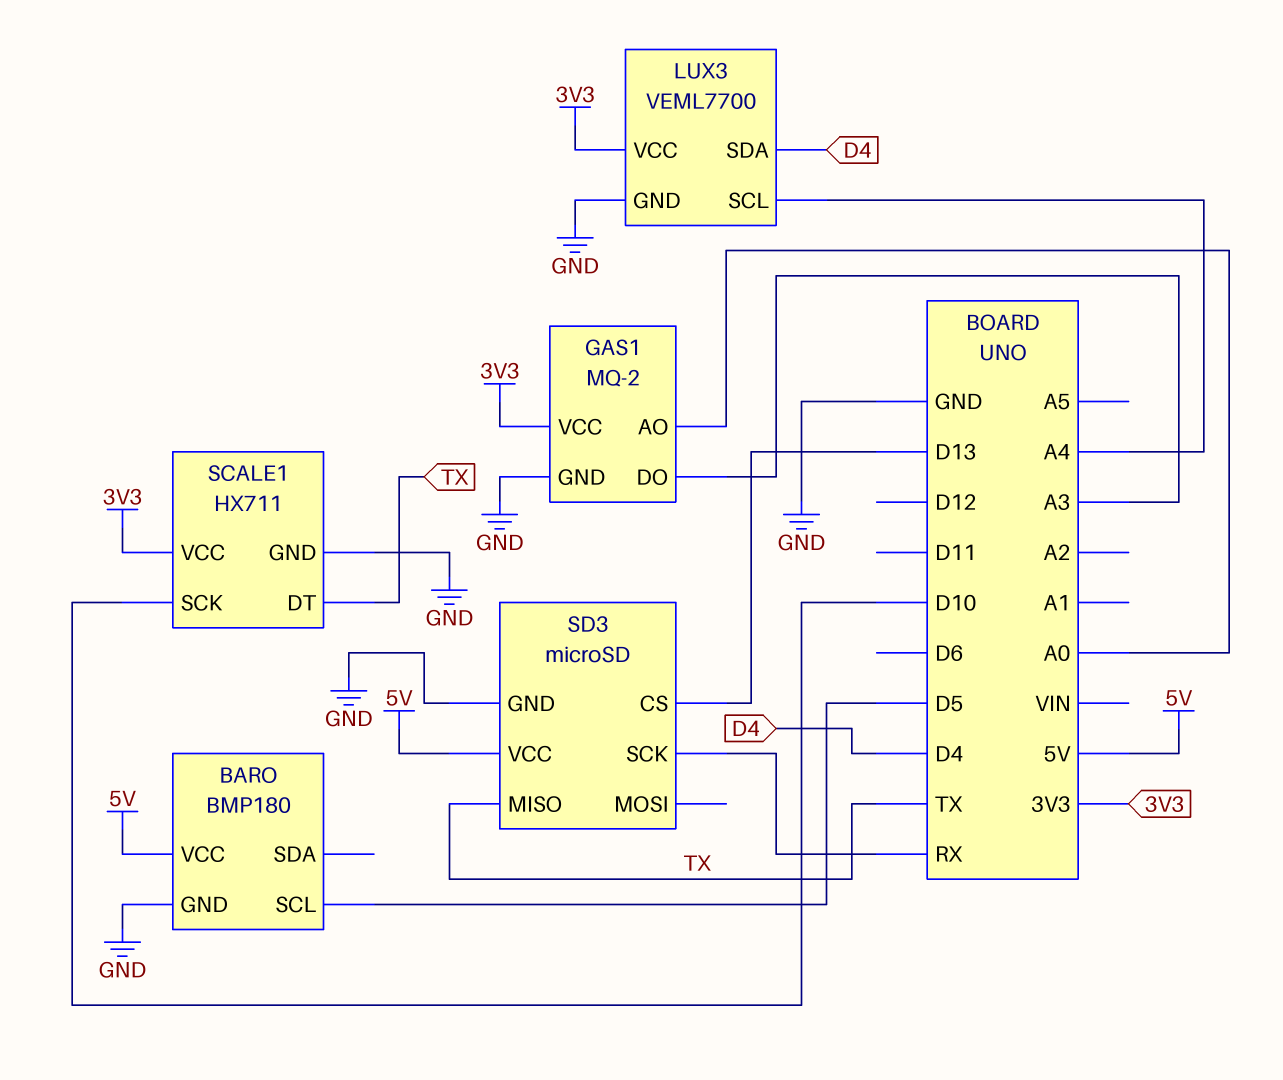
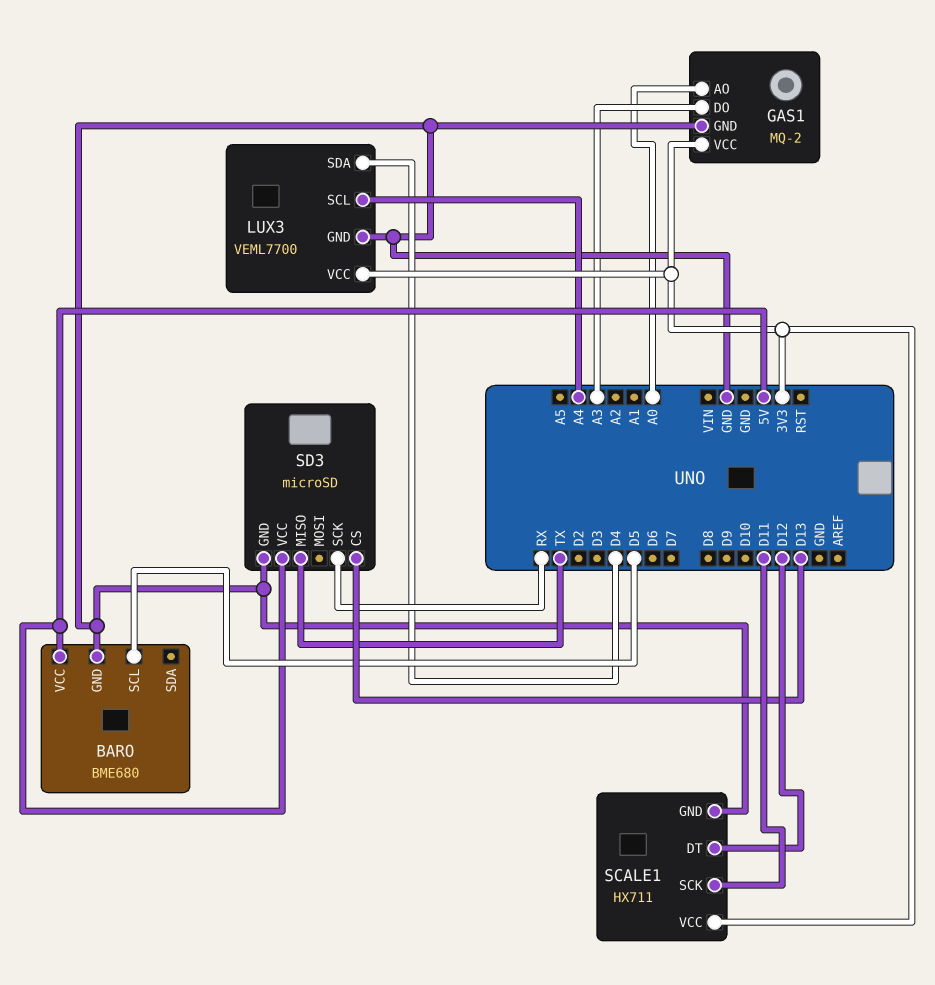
BARO: BMP180 -> BME680
SCALE1 pin DT: TX -> D12
SCALE1 pin SCK: D10 -> D11

